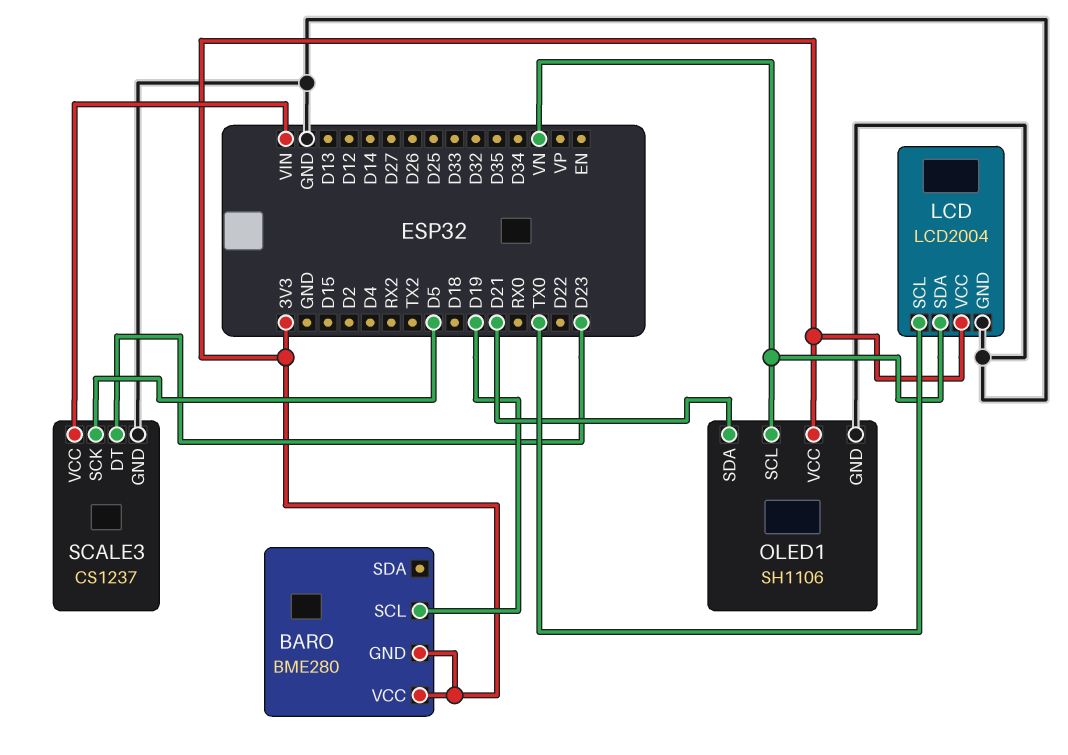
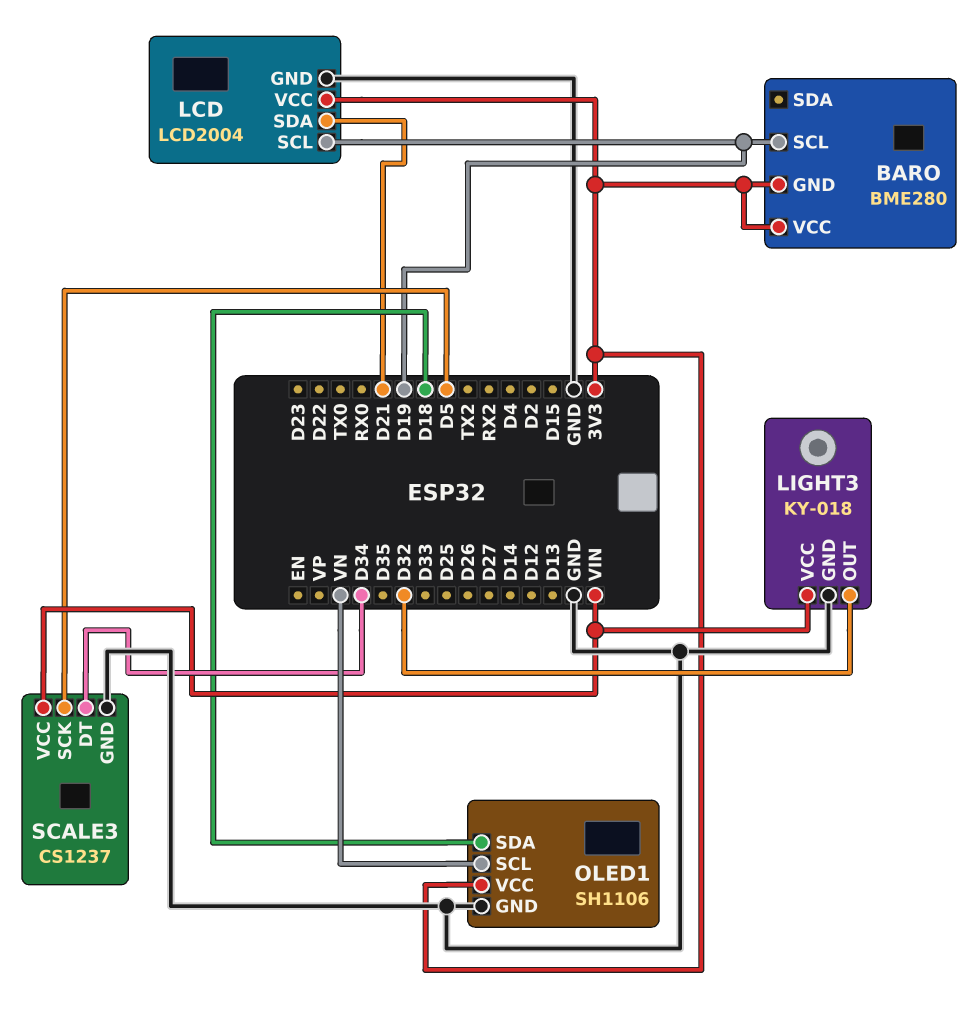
LCD pin SCL: TX0 -> D19
LCD pin SDA: VN -> D21
LIGHT3: none -> KY-018
LIGHT3 pin GND: none -> GND
LIGHT3 pin OUT: none -> D32
LIGHT3 pin VCC: none -> VIN
OLED1 pin SDA: D21 -> D18
SCALE3 pin DT: D23 -> D34

